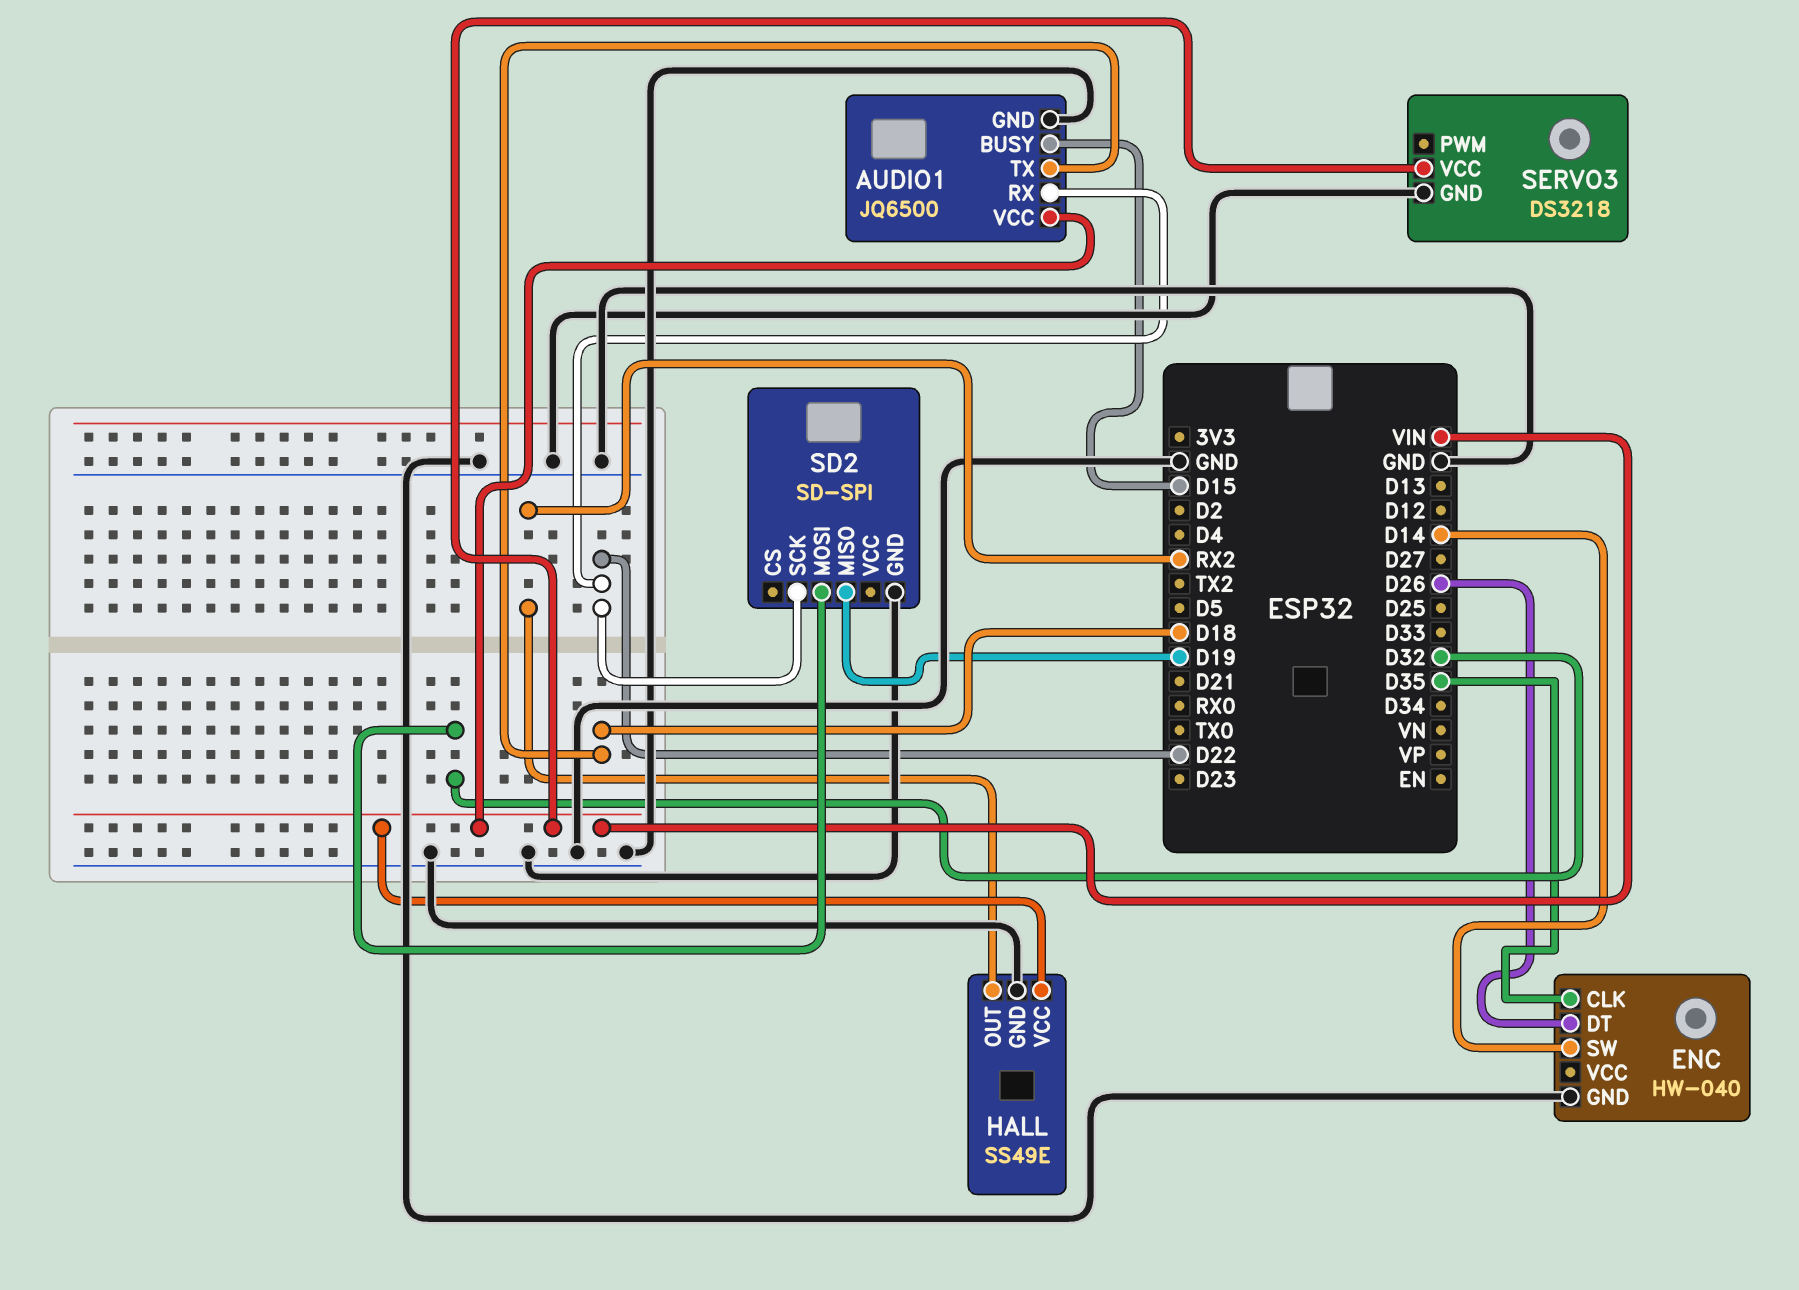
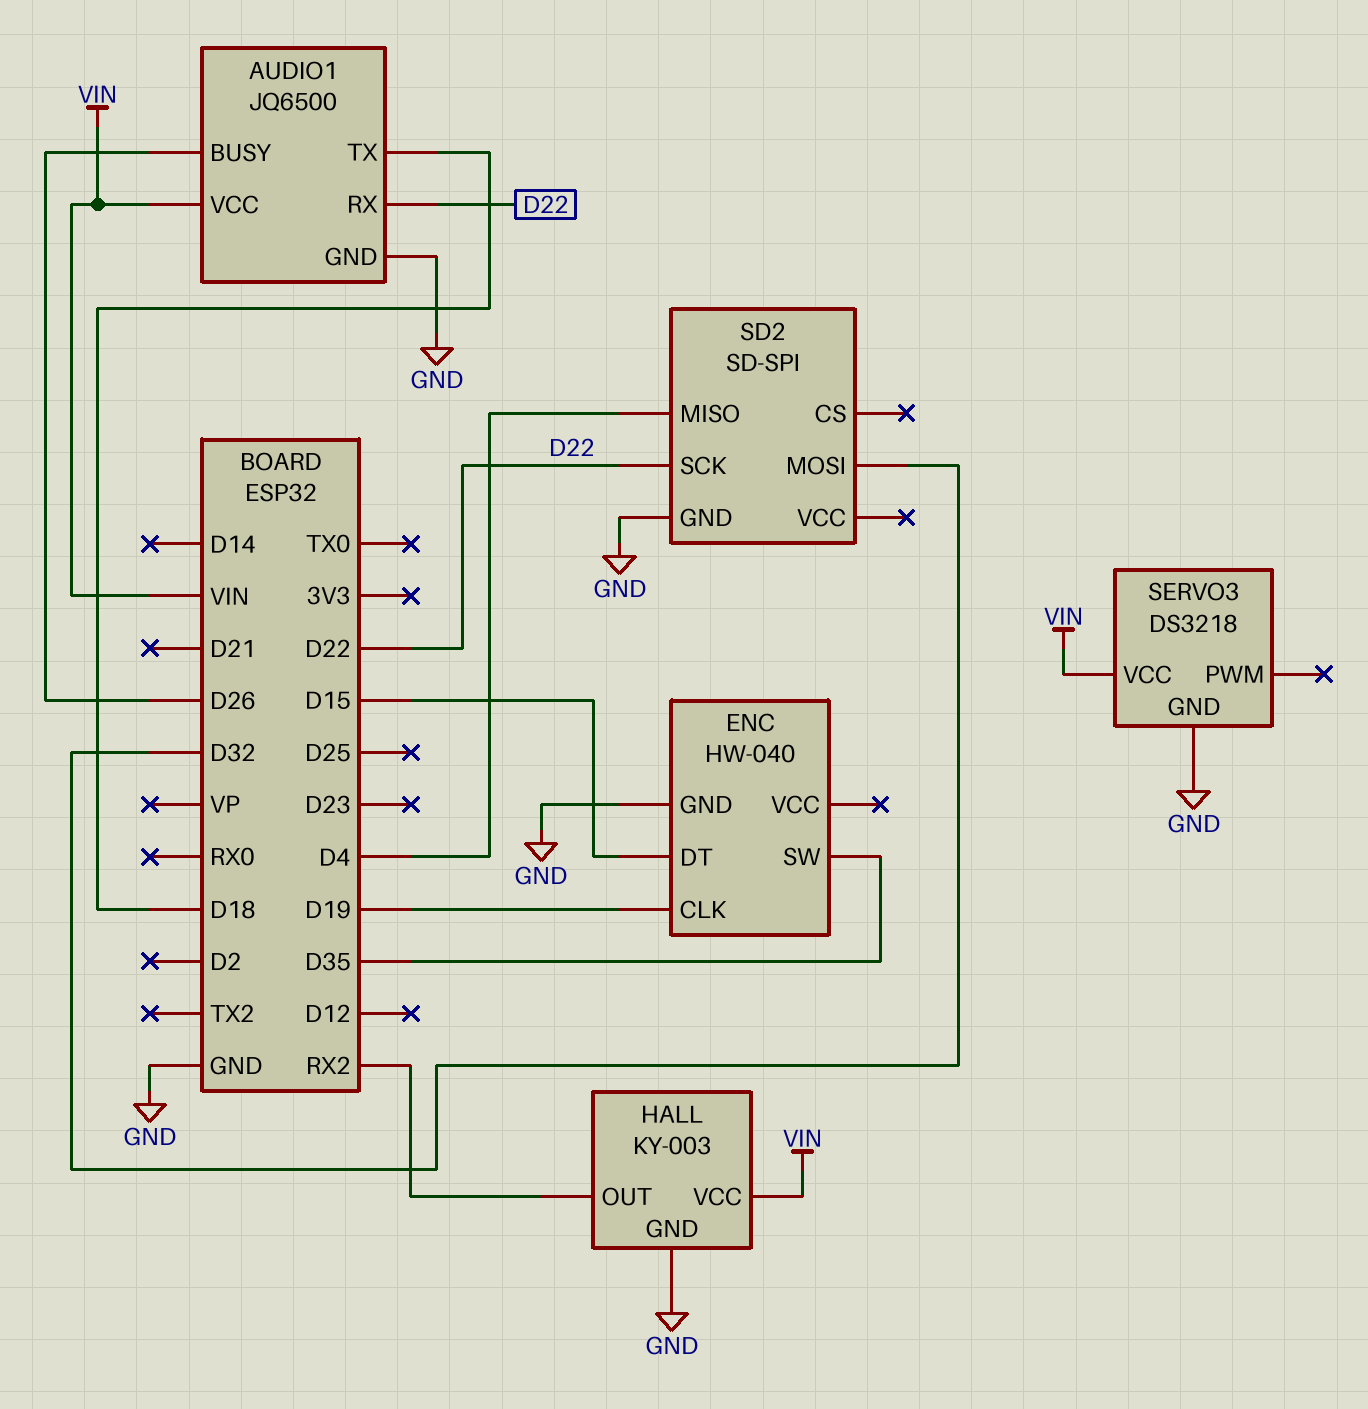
AUDIO1 pin BUSY: D15 -> D26
ENC pin CLK: D35 -> D19
ENC pin DT: D26 -> D15
ENC pin SW: D14 -> D35
HALL: SS49E -> KY-003
SD2 pin MISO: D19 -> D4

